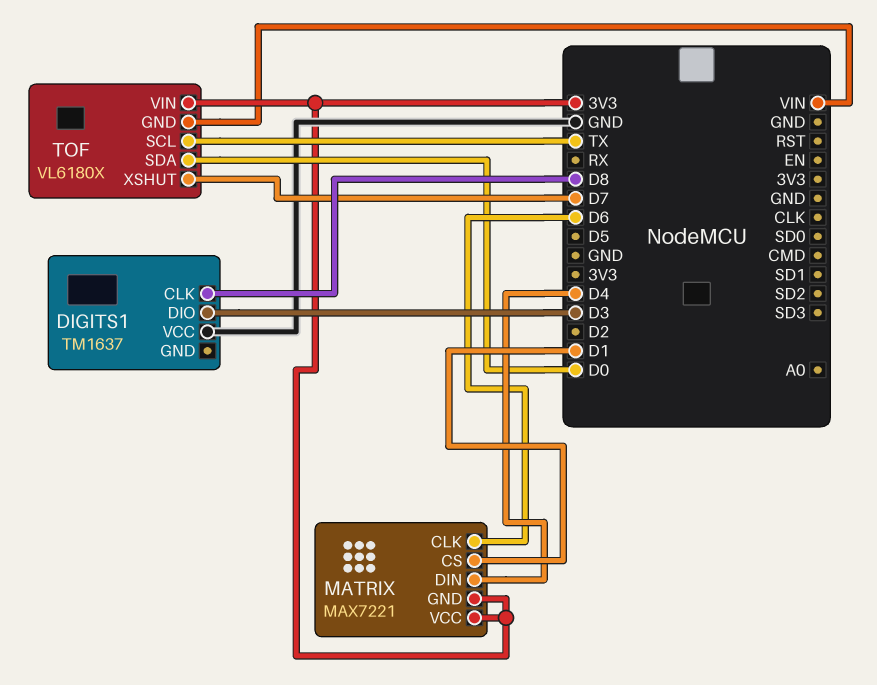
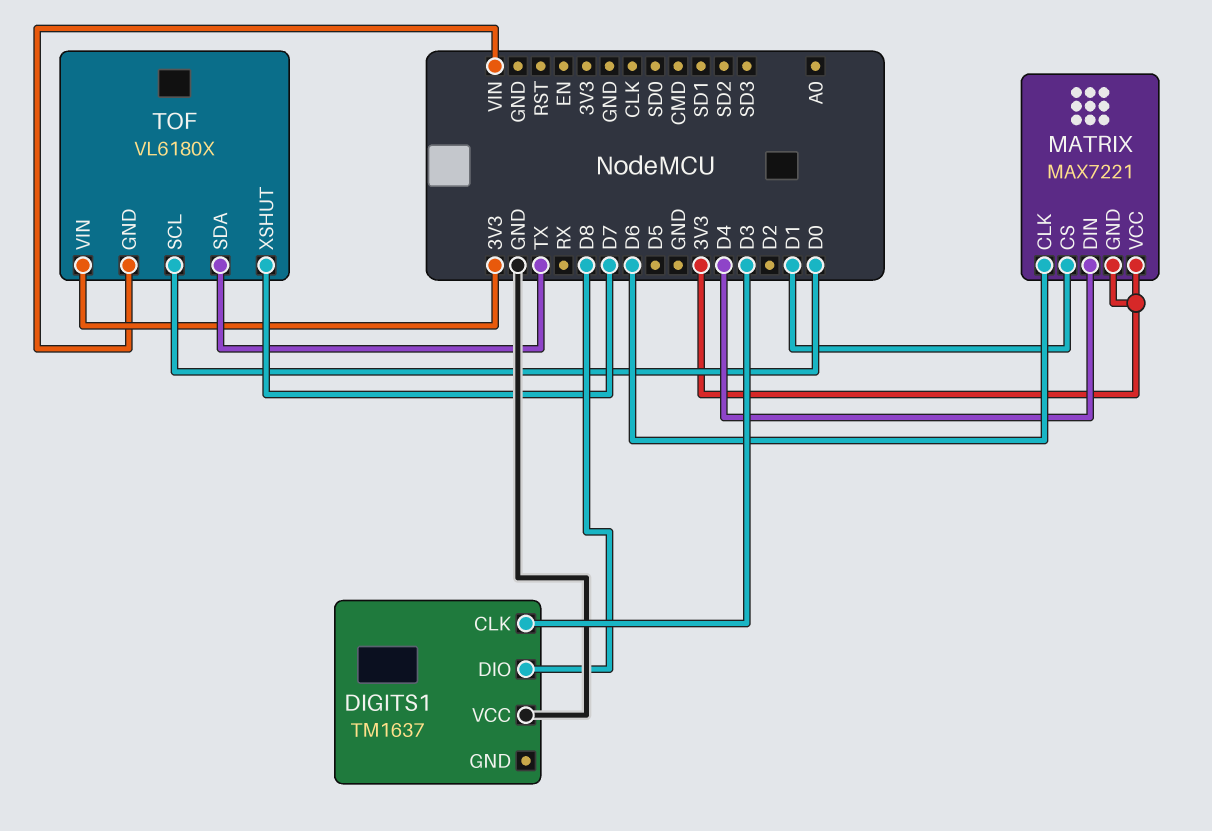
DIGITS1 pin CLK: D8 -> D3
DIGITS1 pin DIO: D3 -> D8
TOF pin SCL: TX -> D0
TOF pin SDA: D0 -> TX

